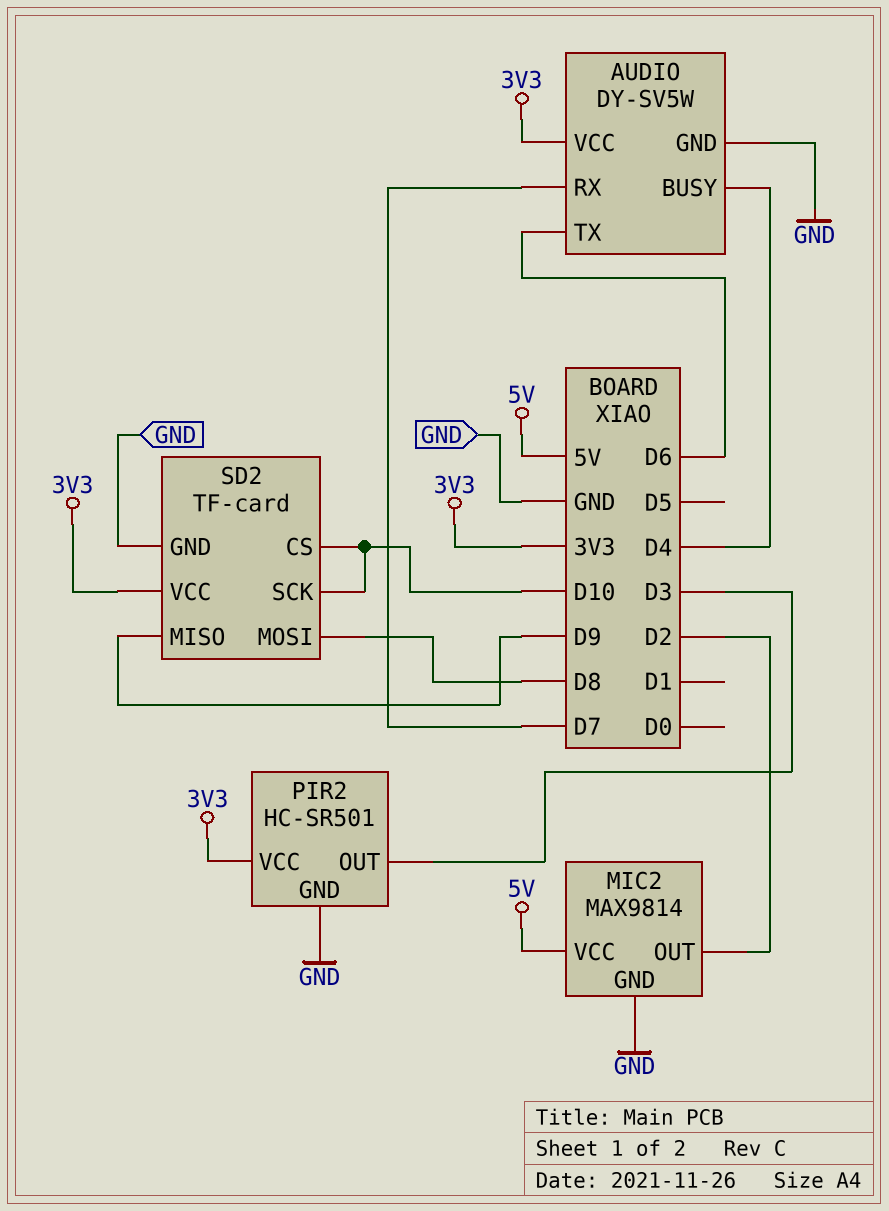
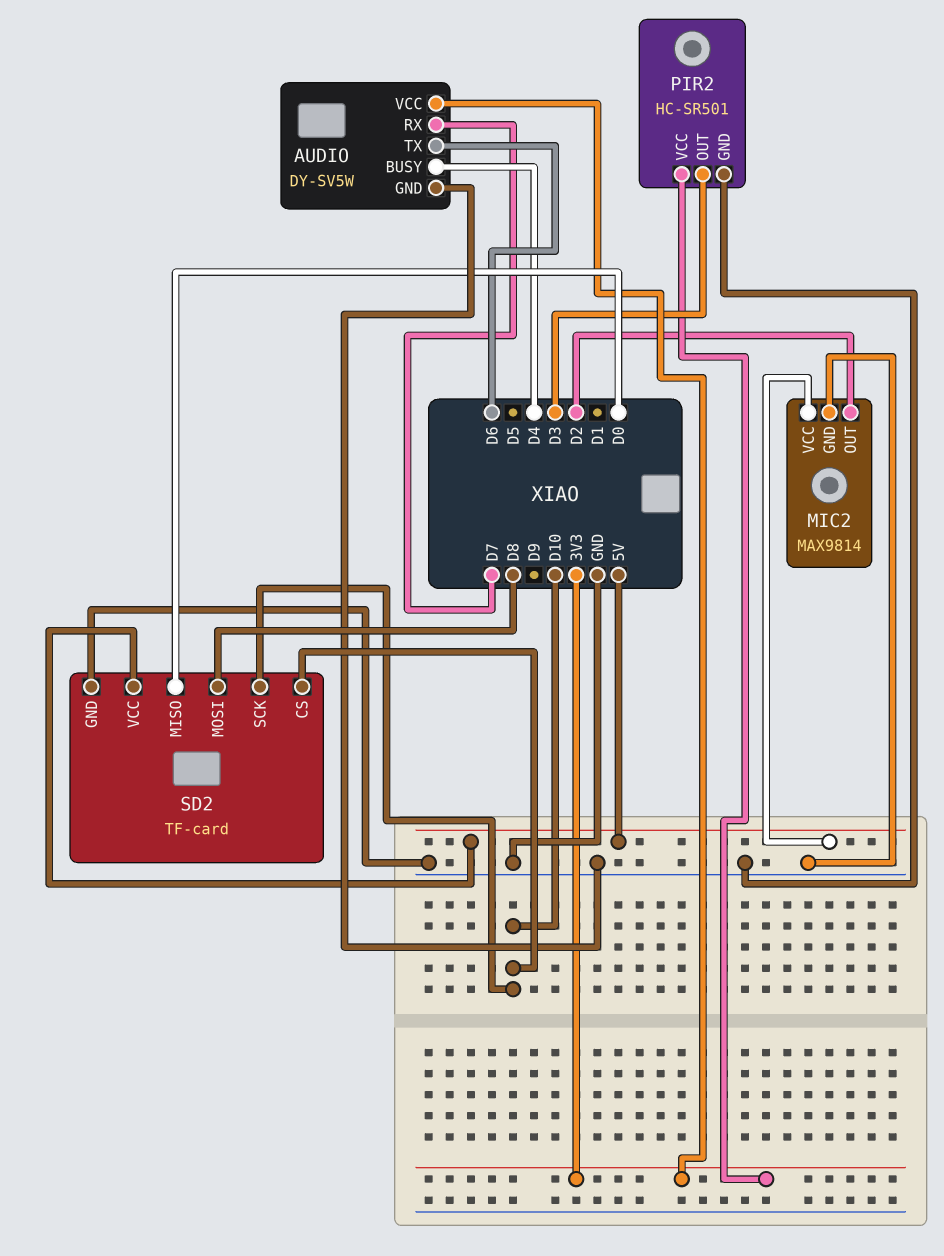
SD2 pin MISO: D9 -> D0
SD2 pin VCC: 3V3 -> 5V

